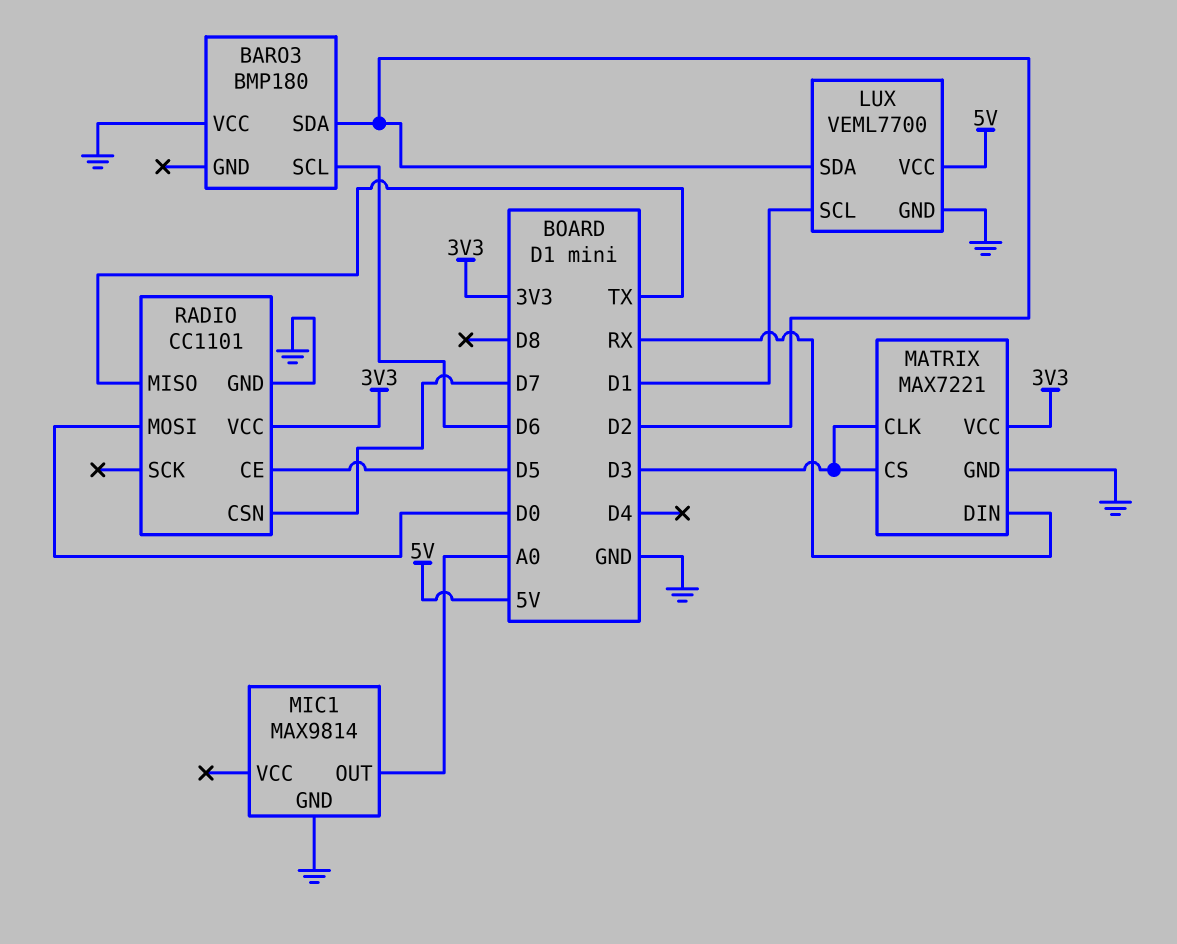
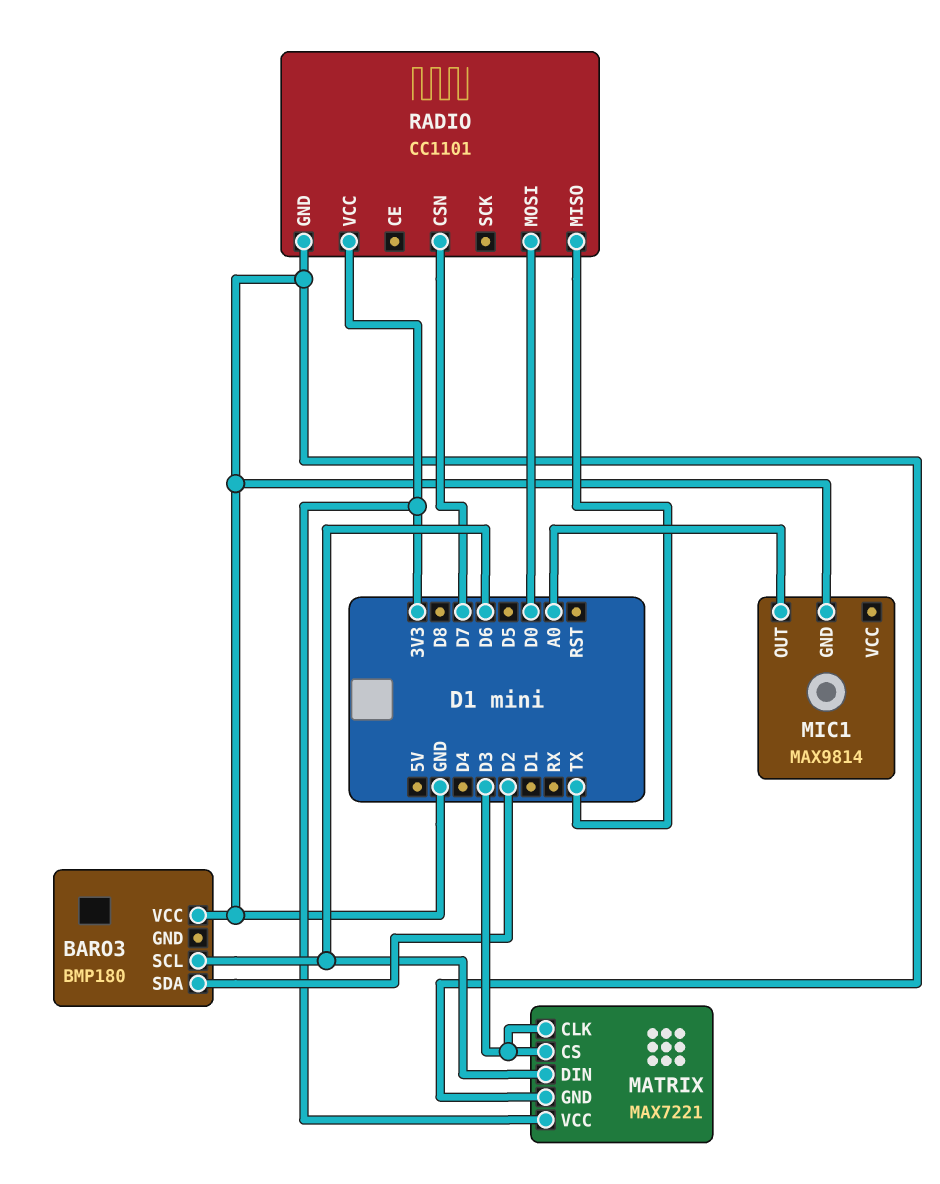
LUX: VEML7700 -> none
LUX pin GND: GND -> none
LUX pin SCL: D1 -> none
LUX pin SDA: D2 -> none
LUX pin VCC: 5V -> none
MATRIX pin DIN: RX -> D6
RADIO pin CE: D5 -> none

